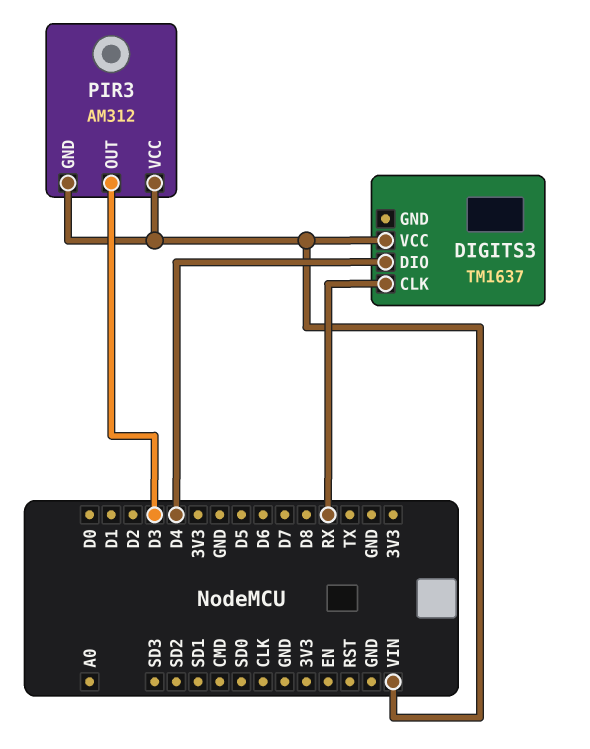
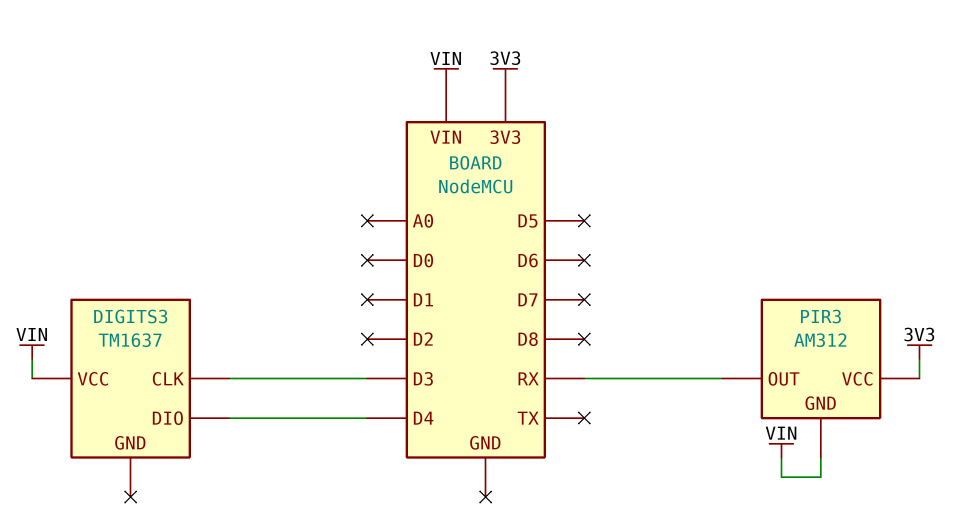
DIGITS3 pin CLK: RX -> D3
PIR3 pin OUT: D3 -> RX
PIR3 pin VCC: VIN -> 3V3

